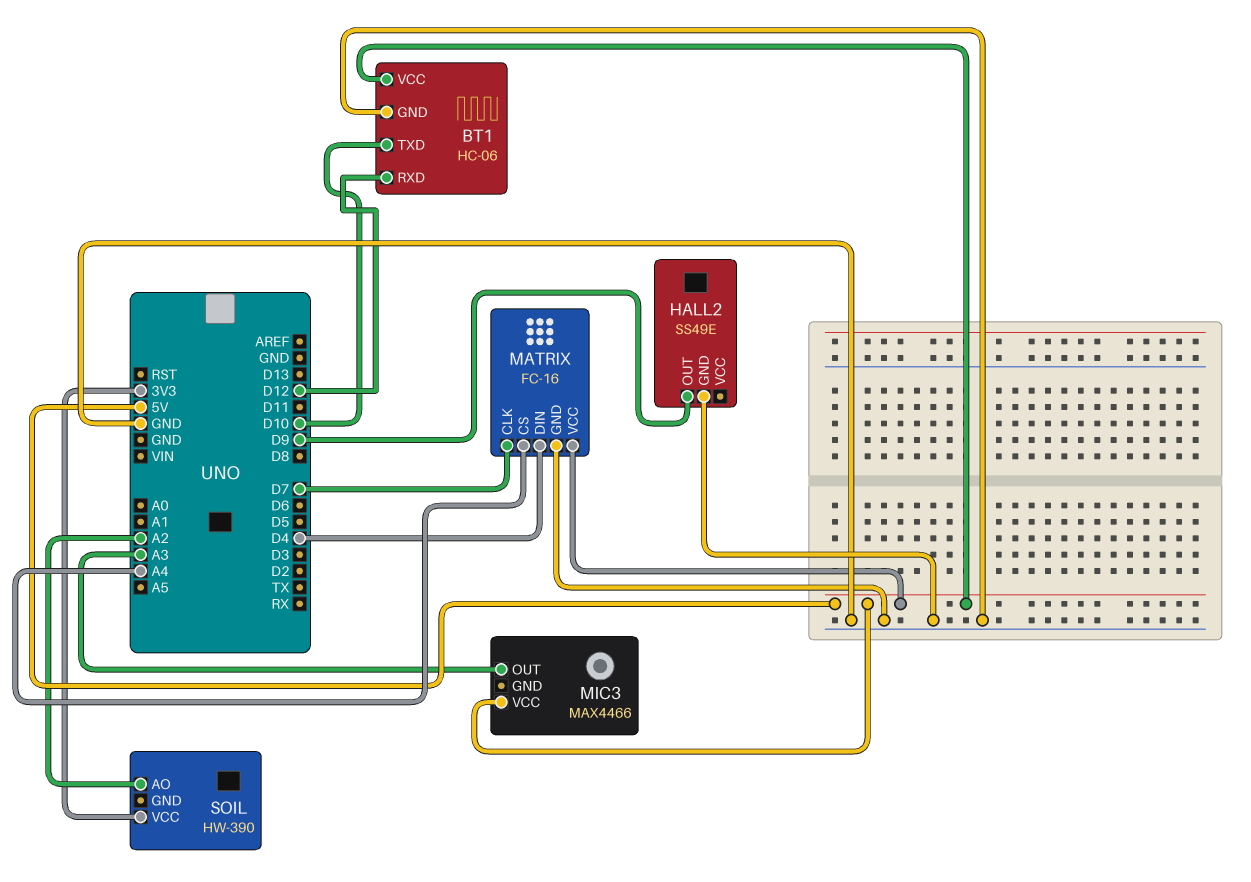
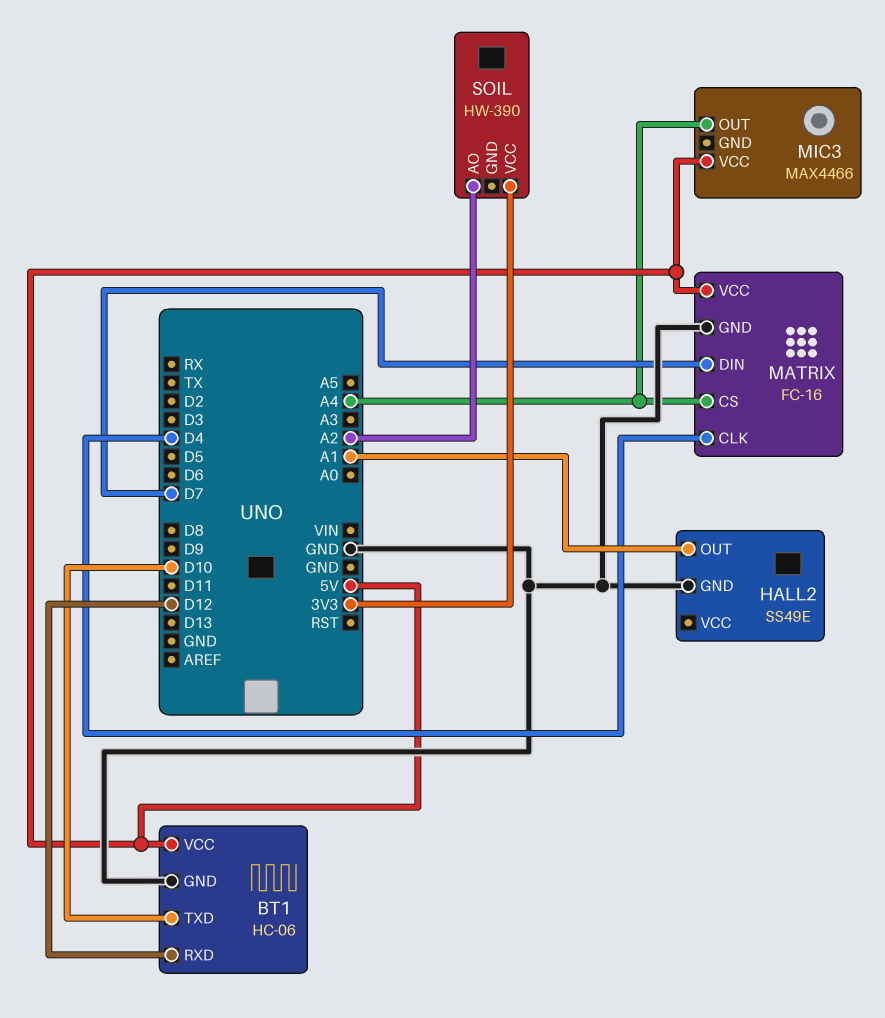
HALL2 pin OUT: D9 -> A1
MATRIX pin CLK: D7 -> D4
MATRIX pin DIN: D4 -> D7
MIC3 pin OUT: A3 -> A4

